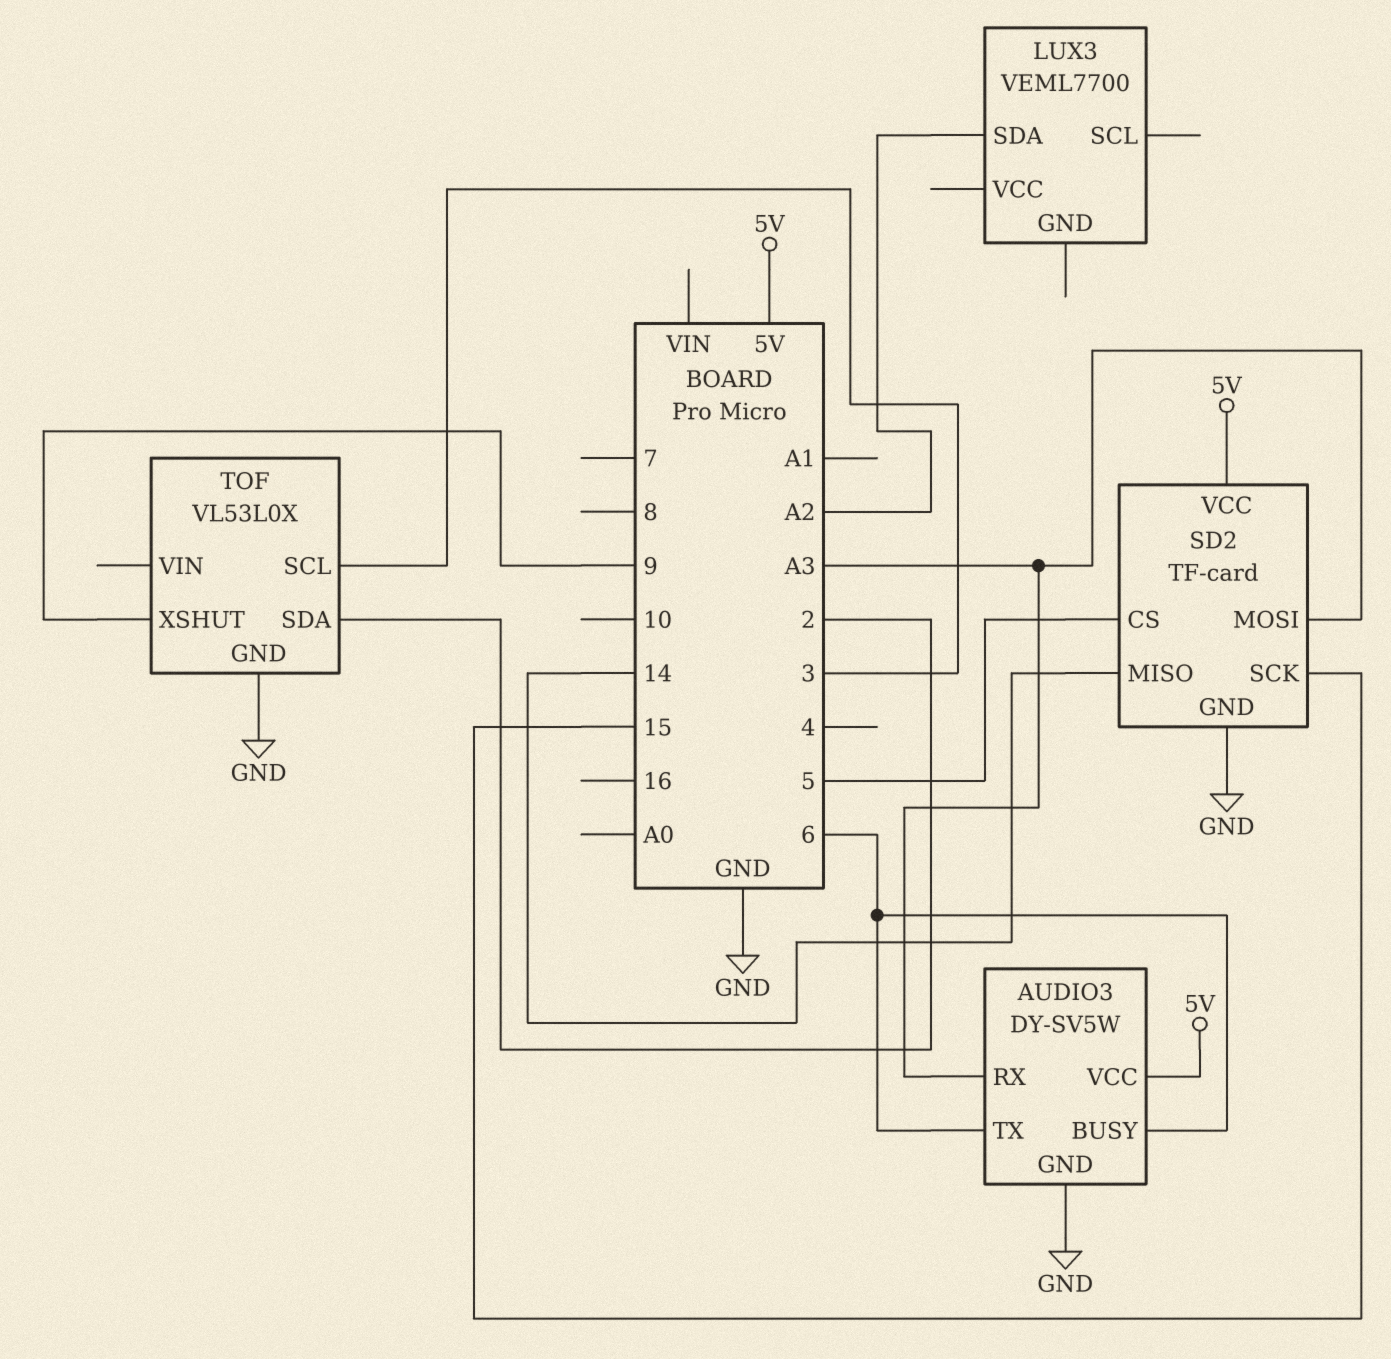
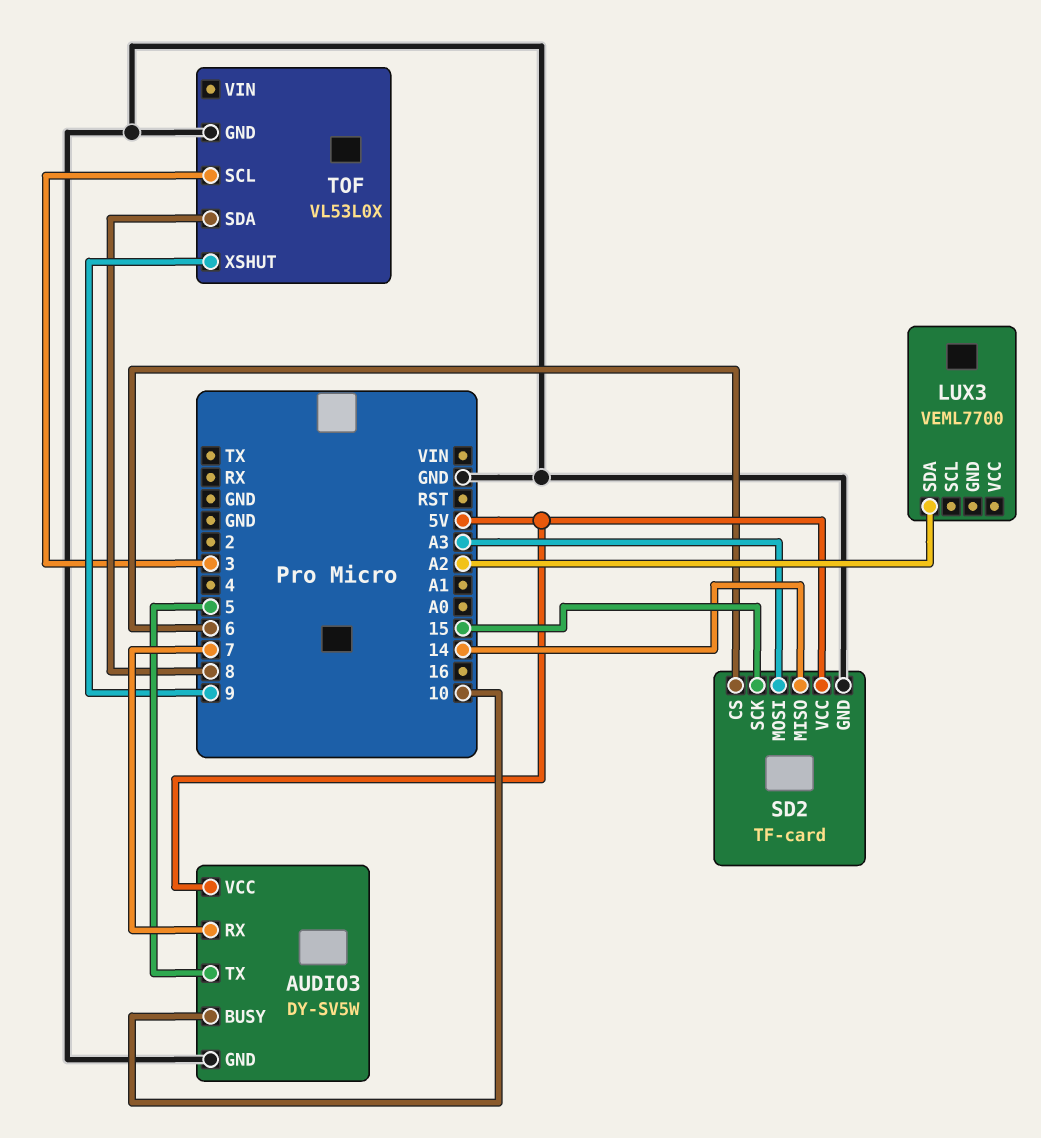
AUDIO3 pin BUSY: 6 -> 10
AUDIO3 pin RX: A3 -> 7
AUDIO3 pin TX: 6 -> 5
SD2 pin CS: 5 -> 6
TOF pin SDA: 2 -> 8

